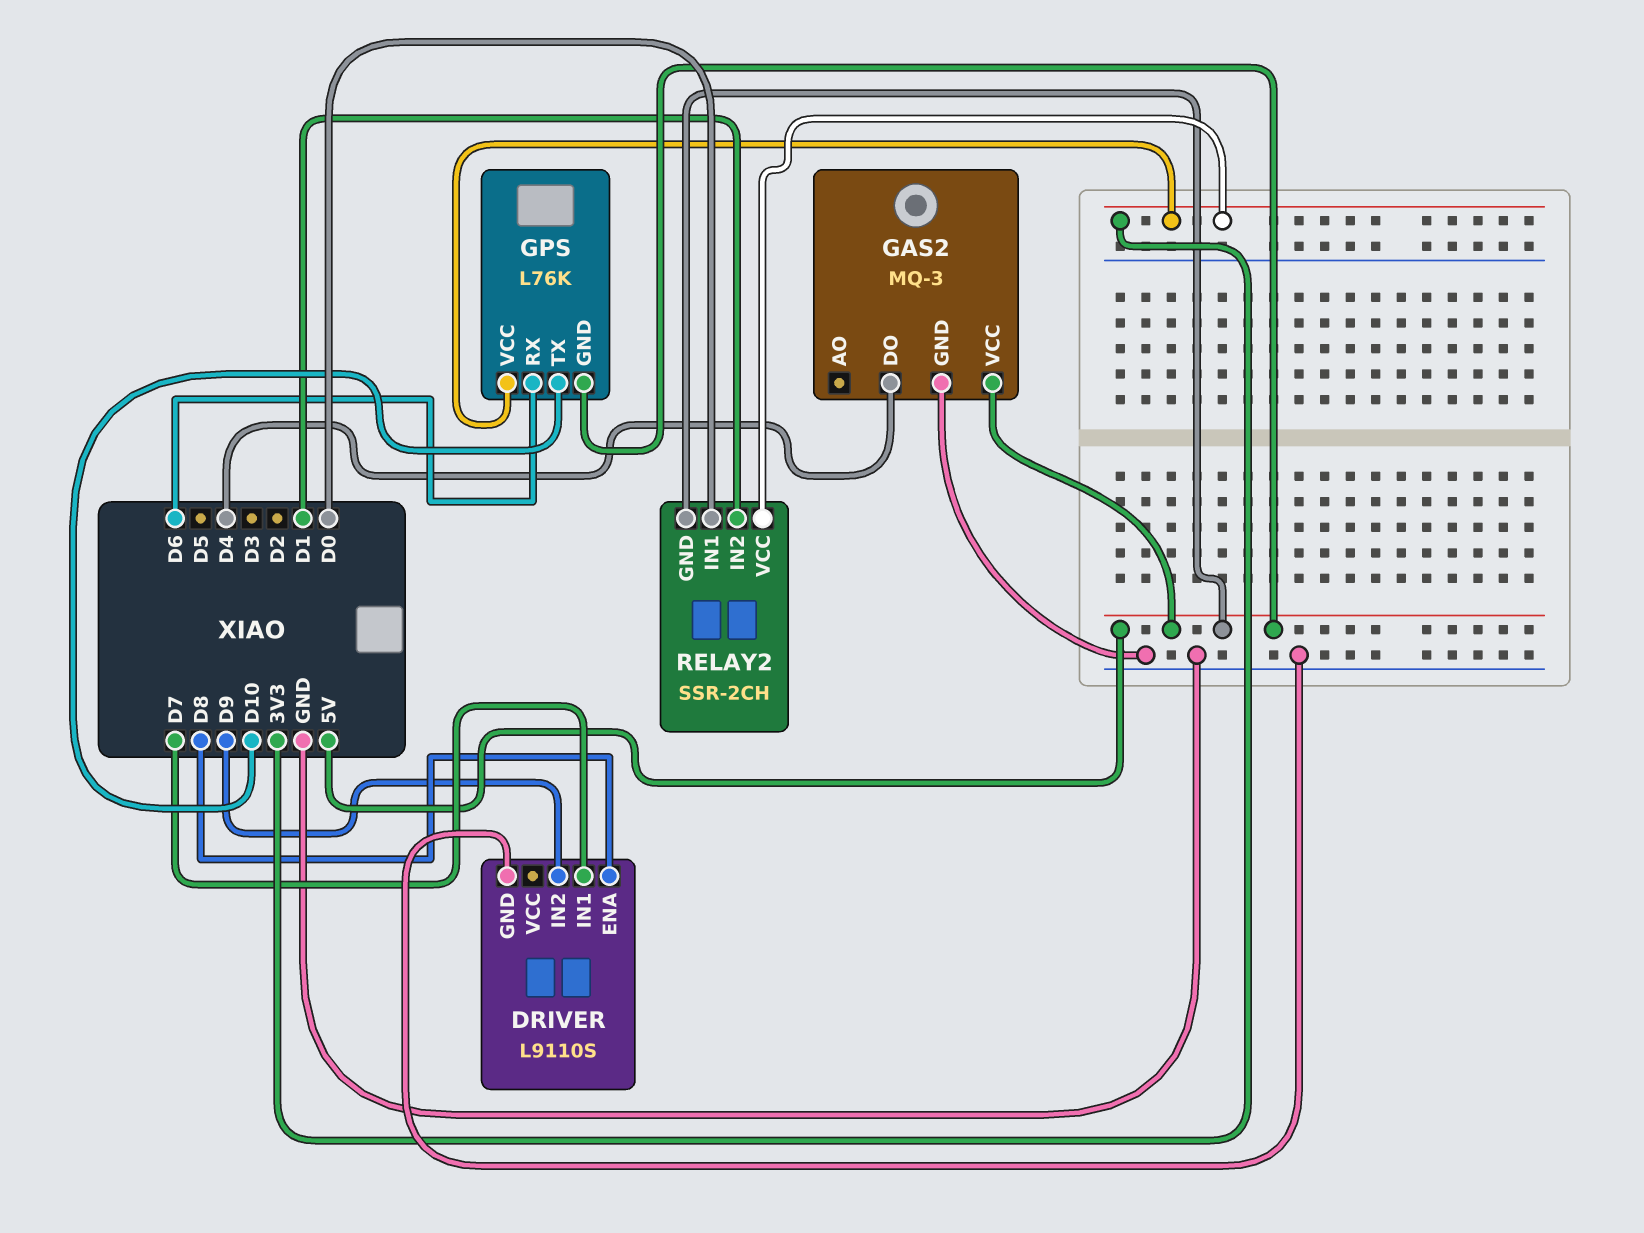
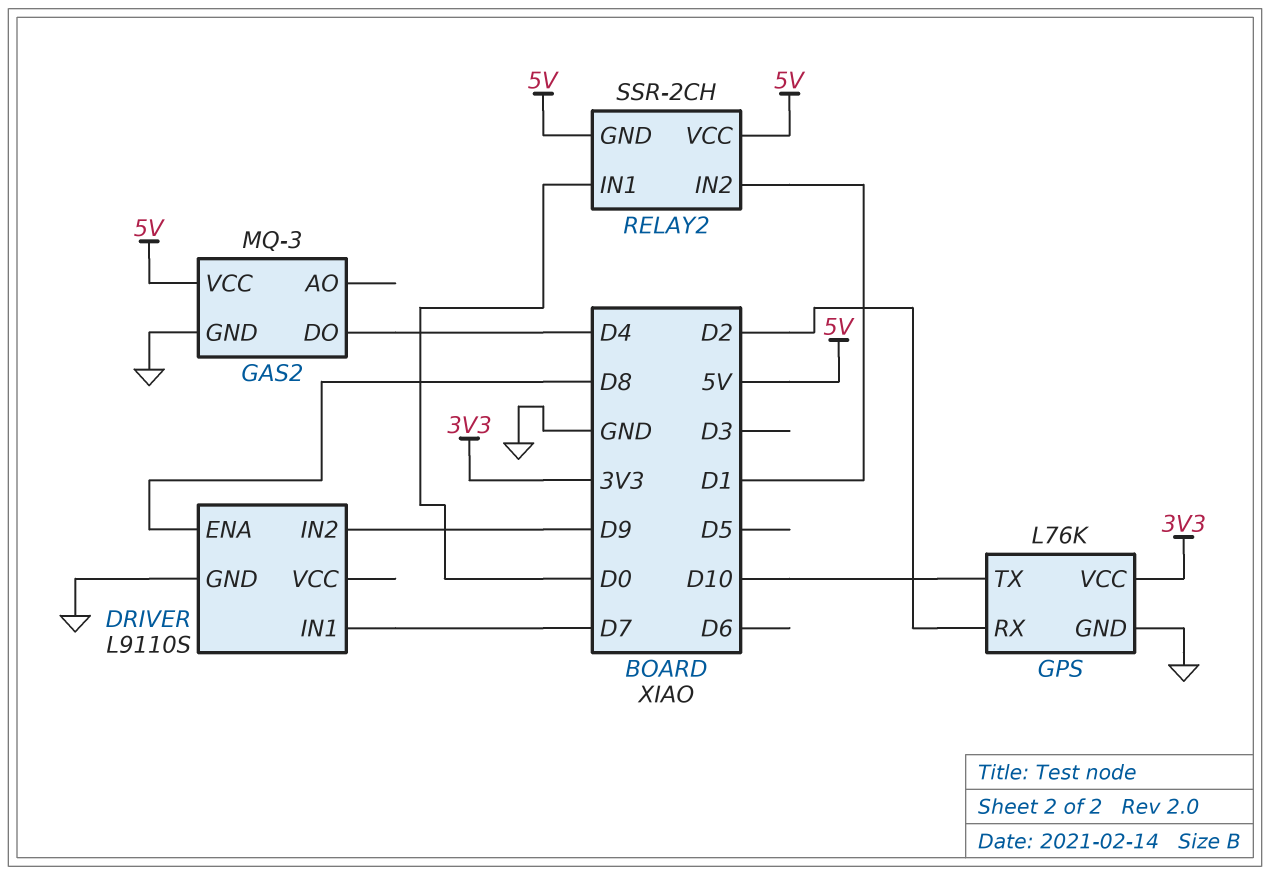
GPS pin GND: 5V -> GND
GPS pin RX: D6 -> D2
RELAY2 pin VCC: 3V3 -> 5V

